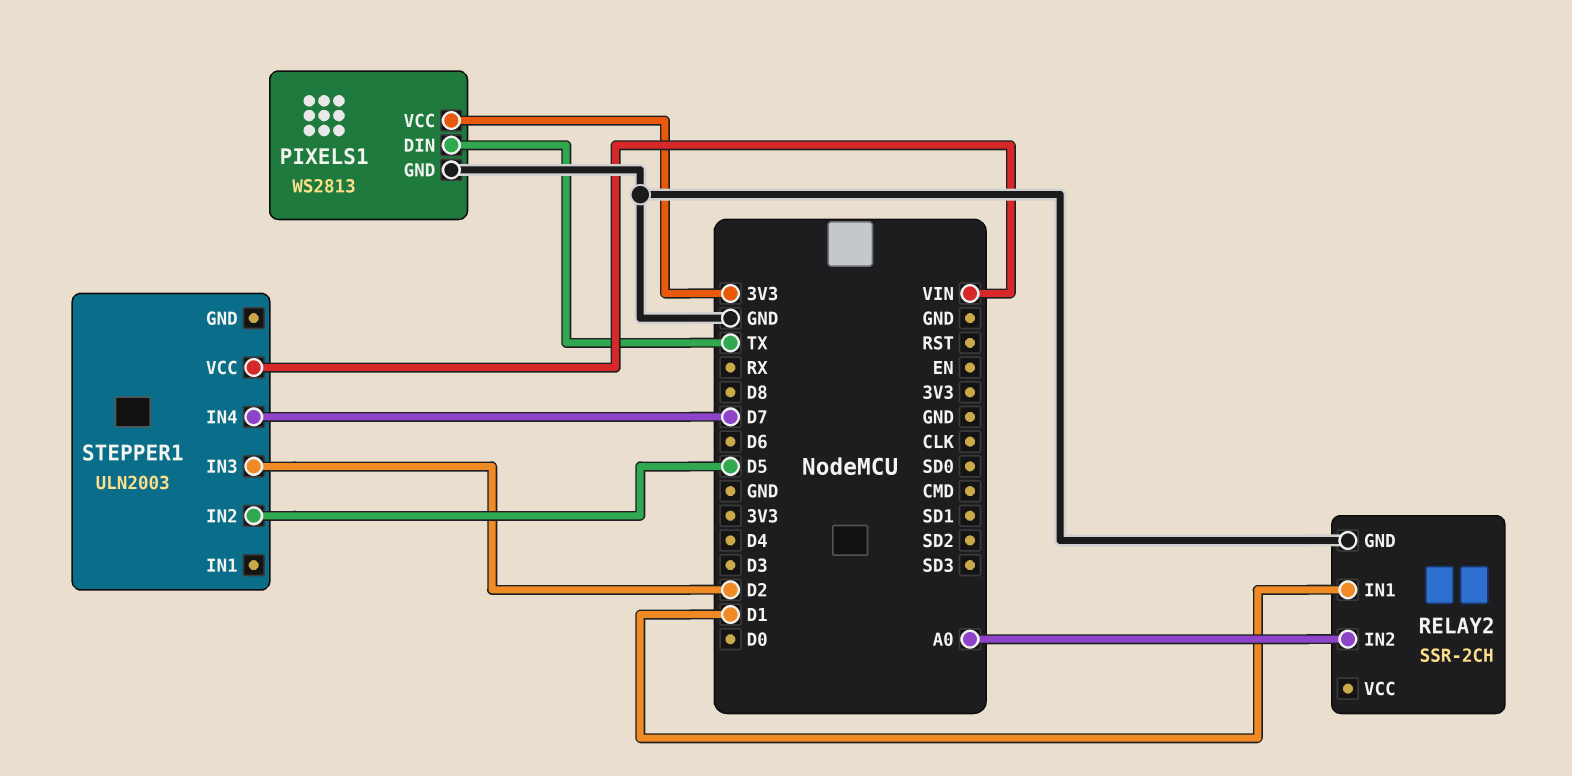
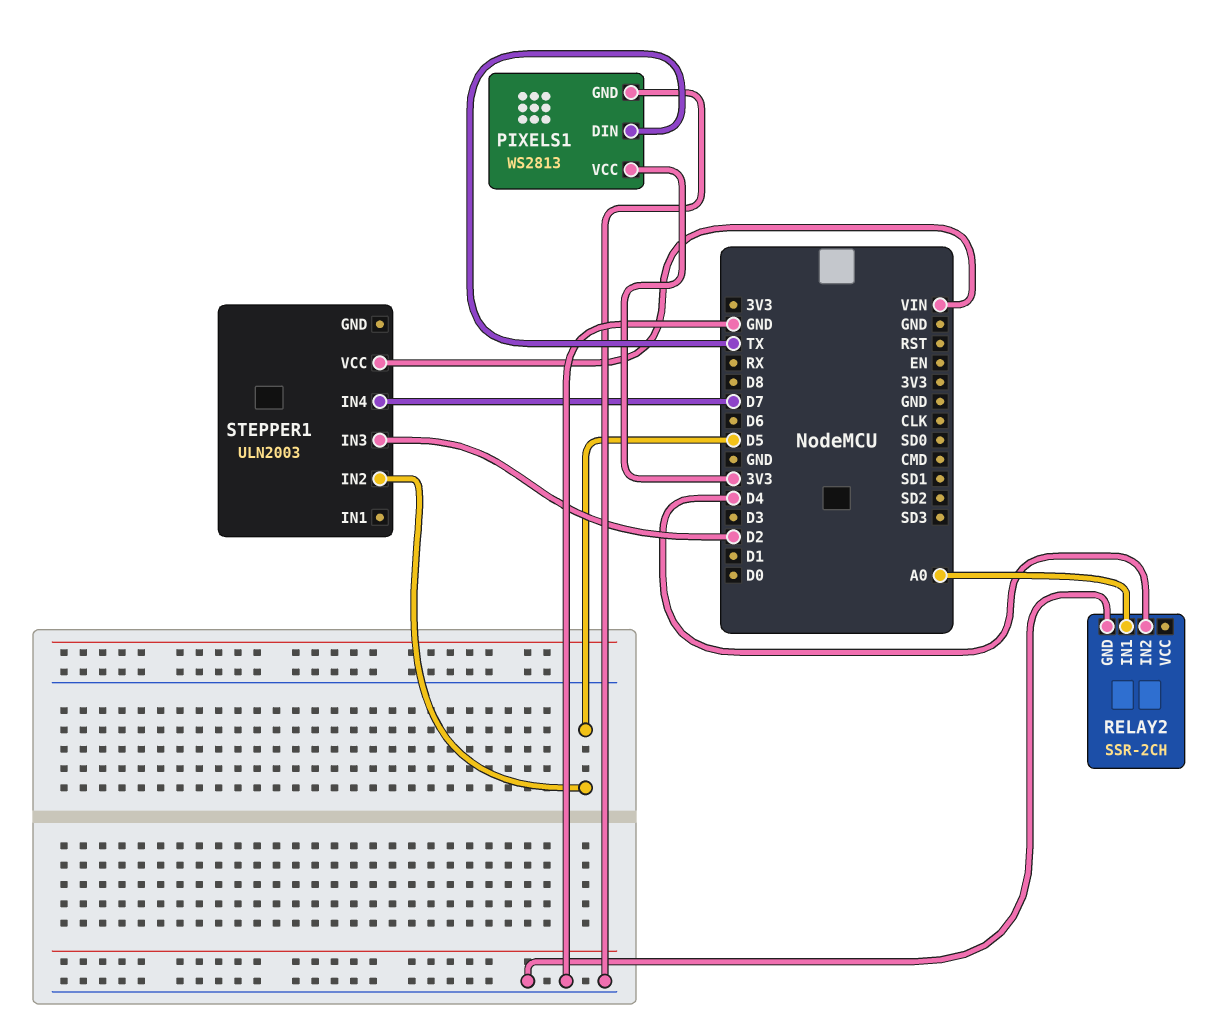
RELAY2 pin IN1: D1 -> A0
RELAY2 pin IN2: A0 -> D4

